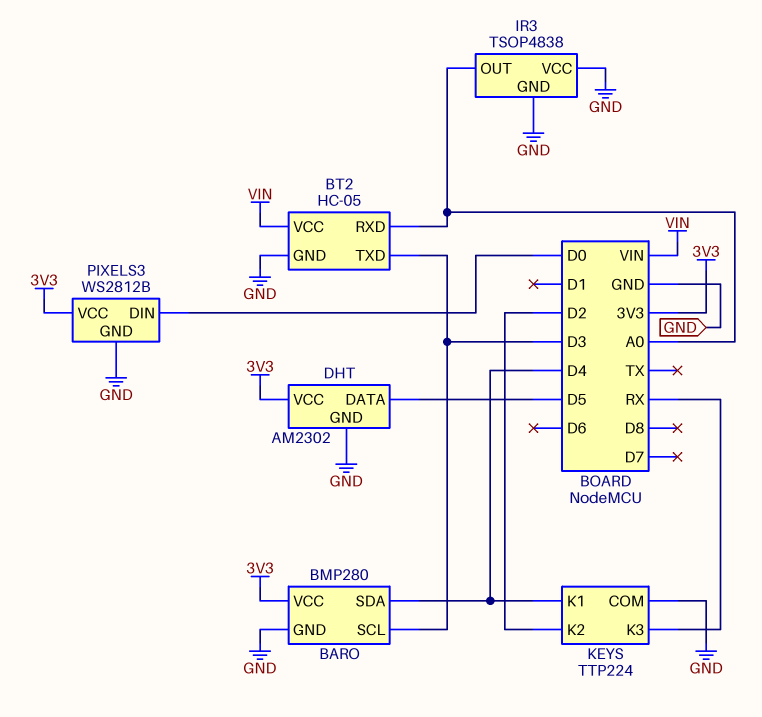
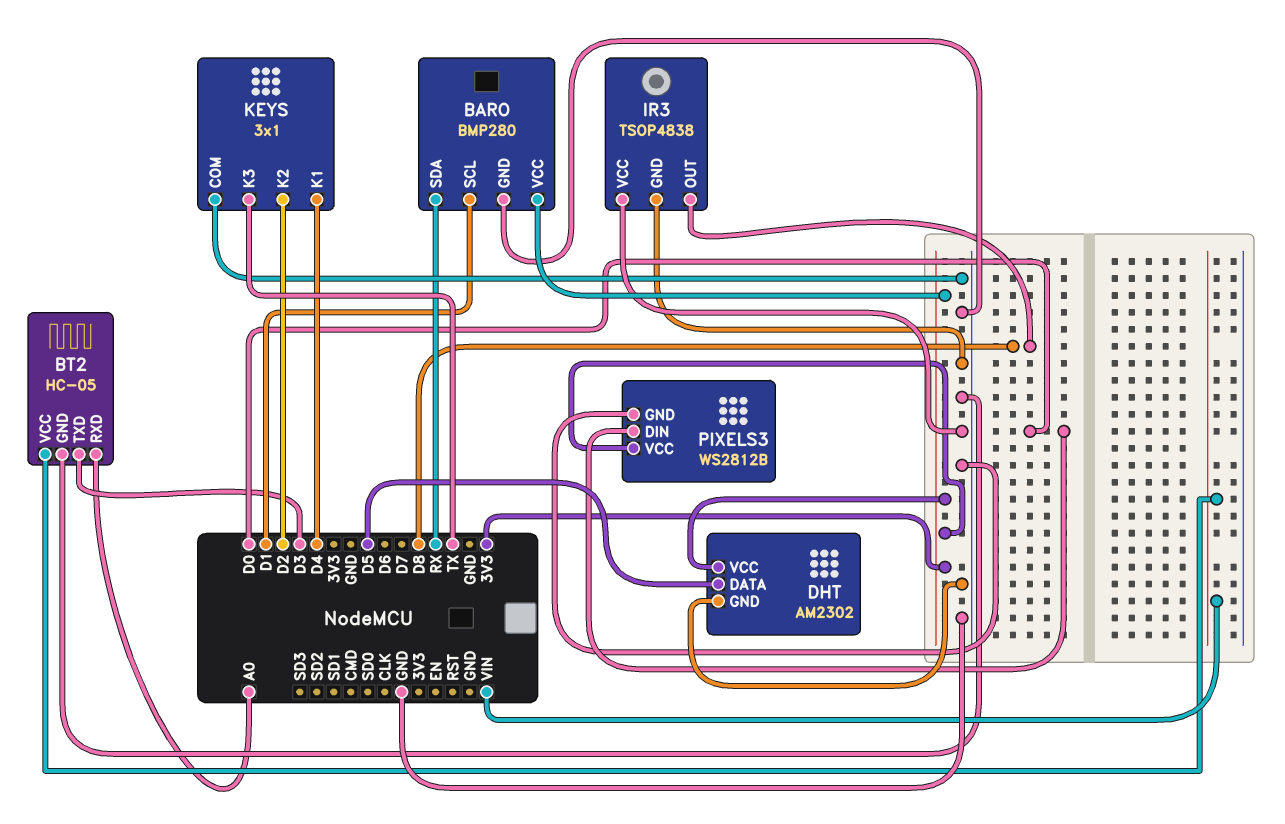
BARO pin SCL: D3 -> D1
BARO pin SDA: D4 -> RX
IR3 pin OUT: A0 -> D8
KEYS: TTP224 -> 3x1
KEYS pin K3: RX -> TX

